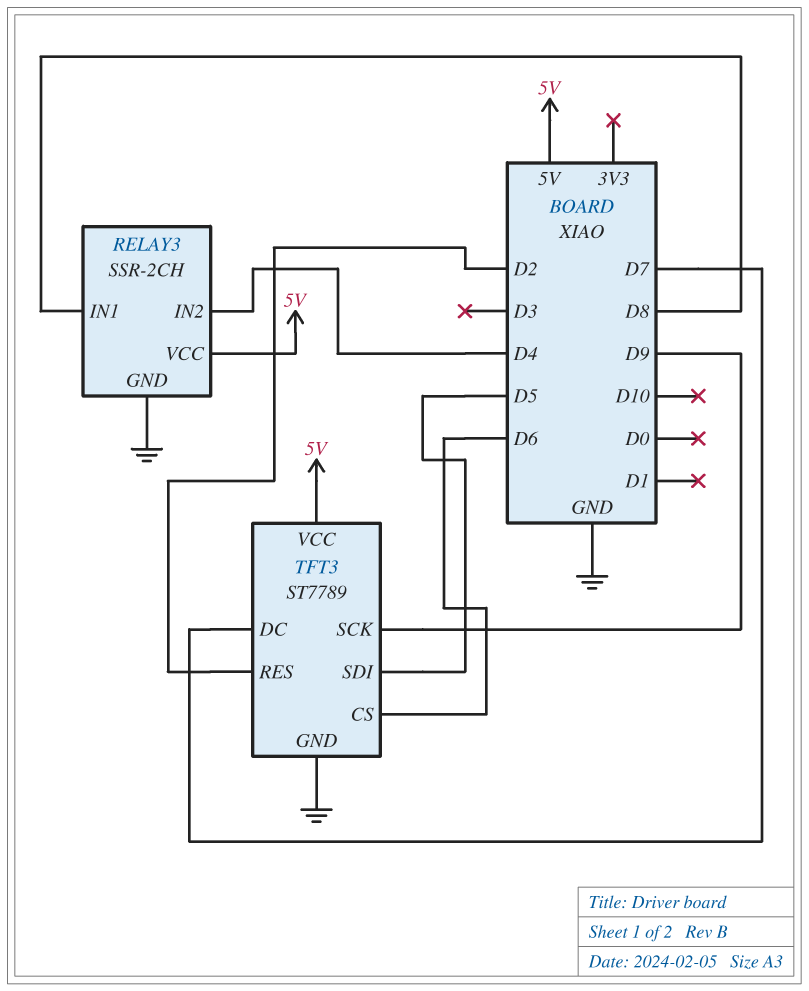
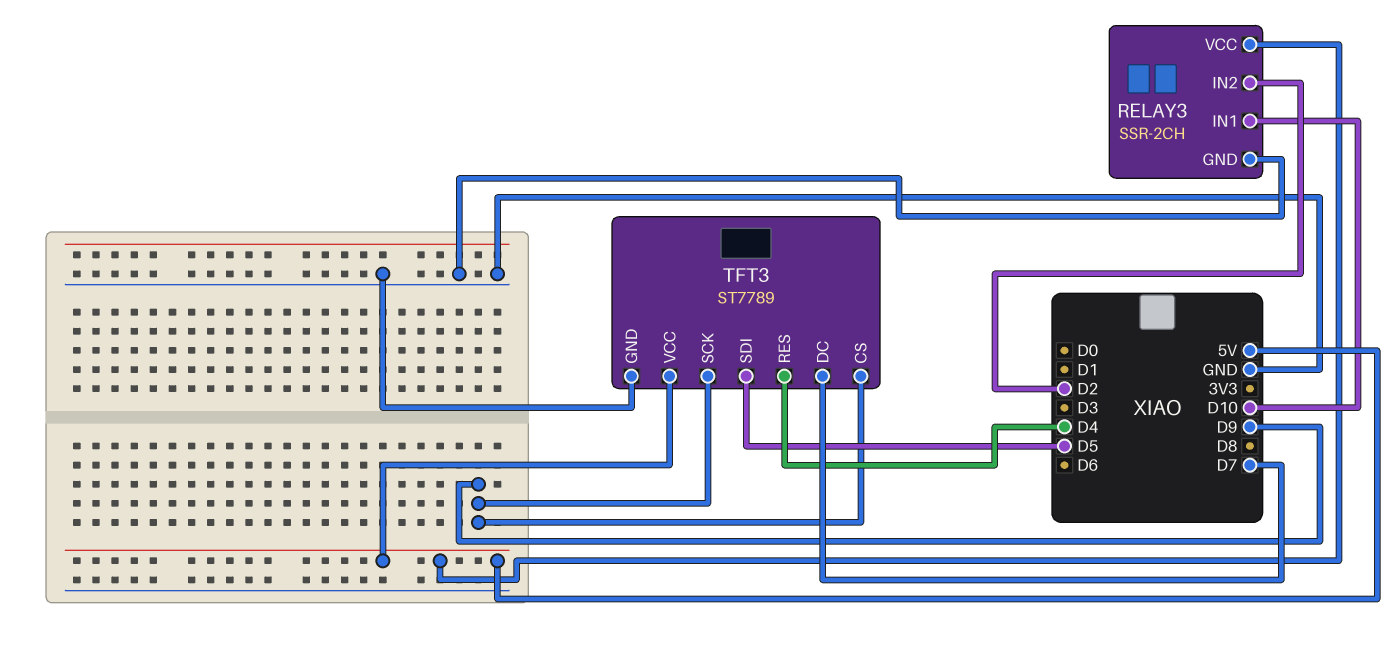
RELAY3 pin IN1: D8 -> D10
RELAY3 pin IN2: D4 -> D2
TFT3 pin CS: D6 -> D9
TFT3 pin RES: D2 -> D4

